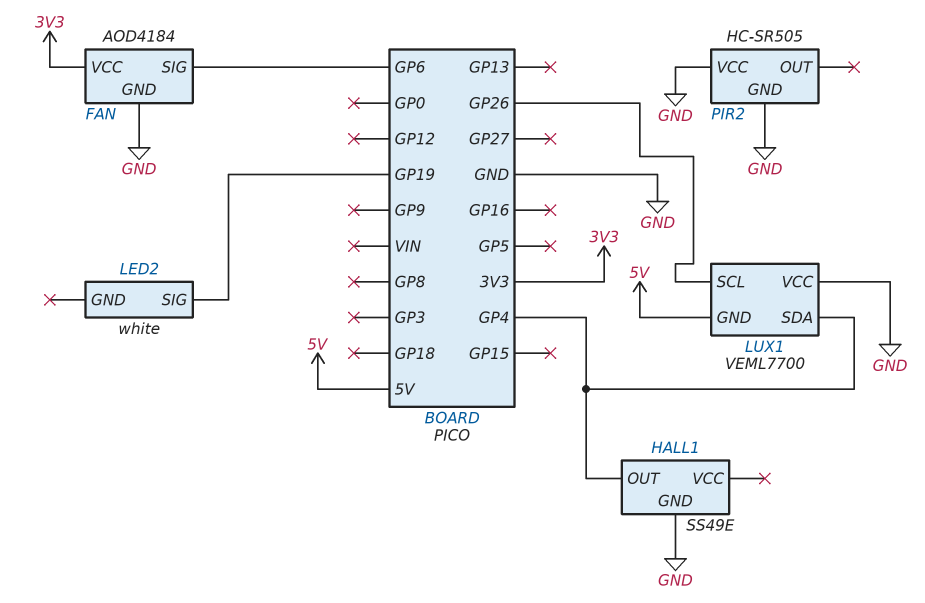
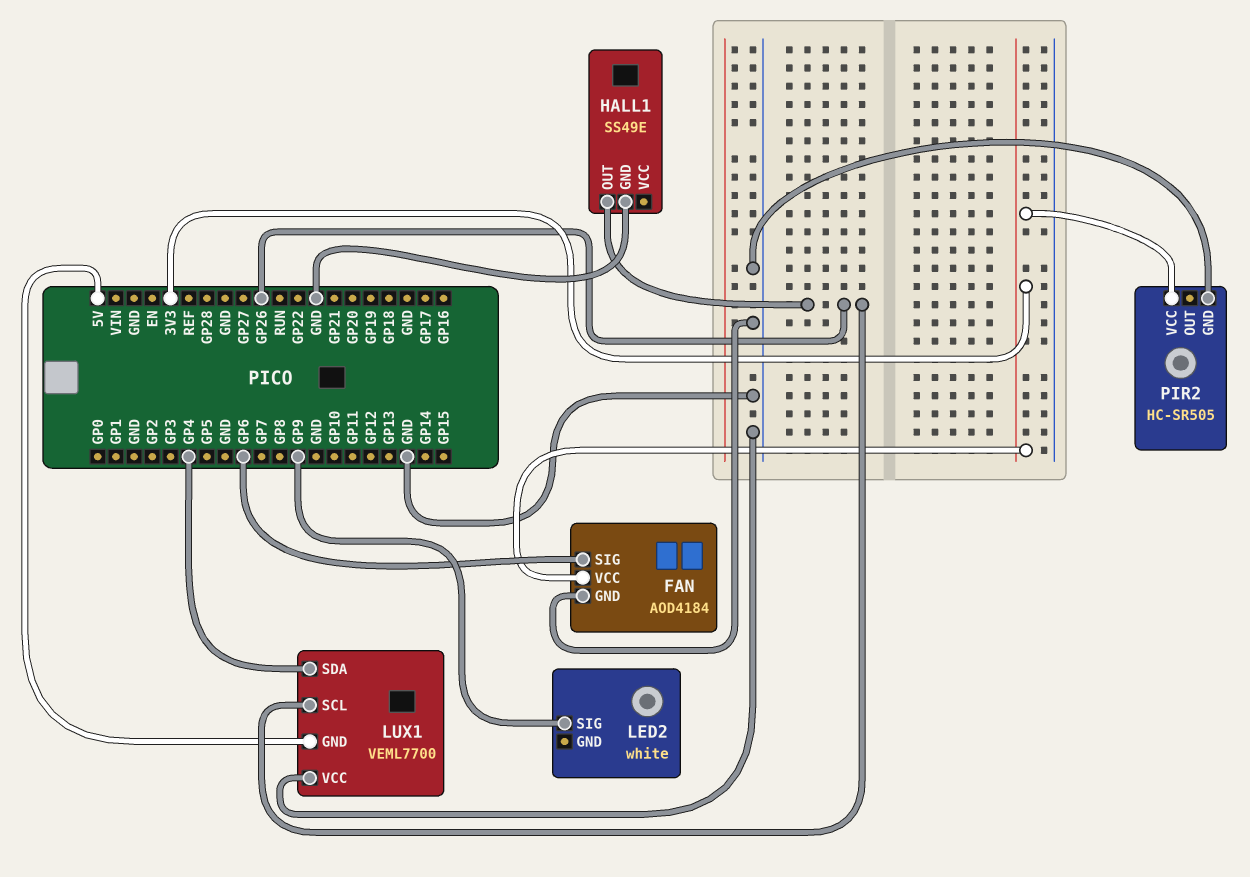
HALL1 pin OUT: GP4 -> GP26
LED2 pin SIG: GP19 -> GP9
PIR2 pin VCC: GND -> 3V3

